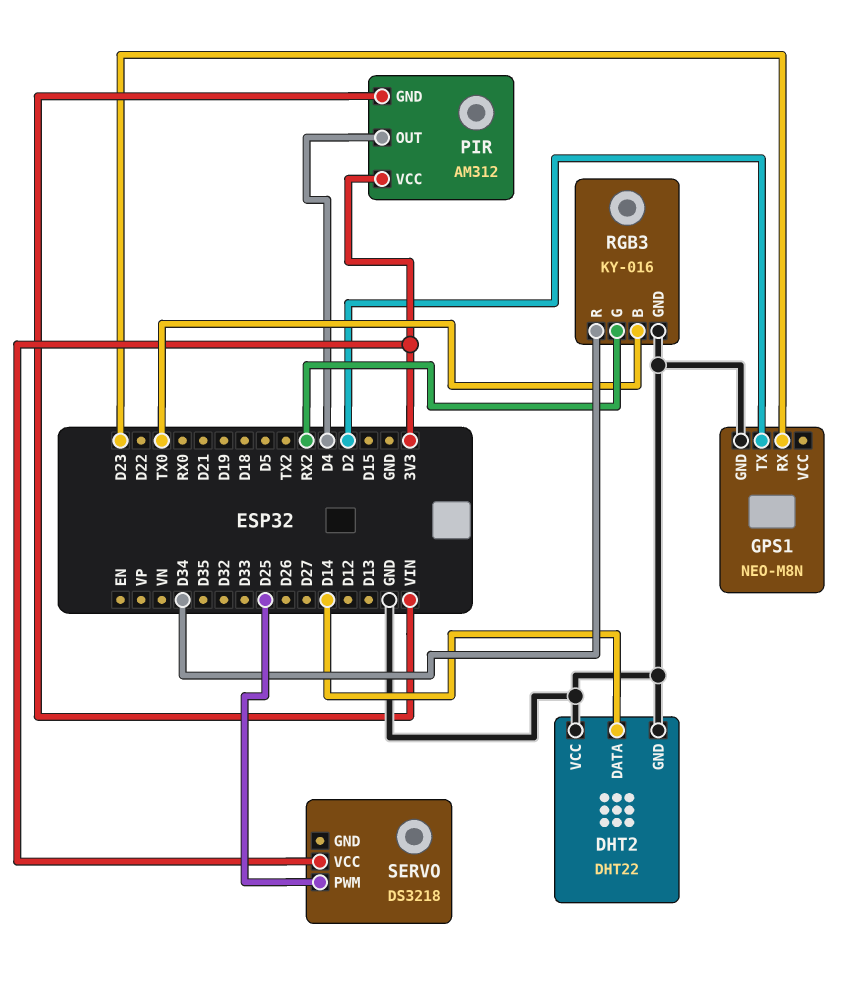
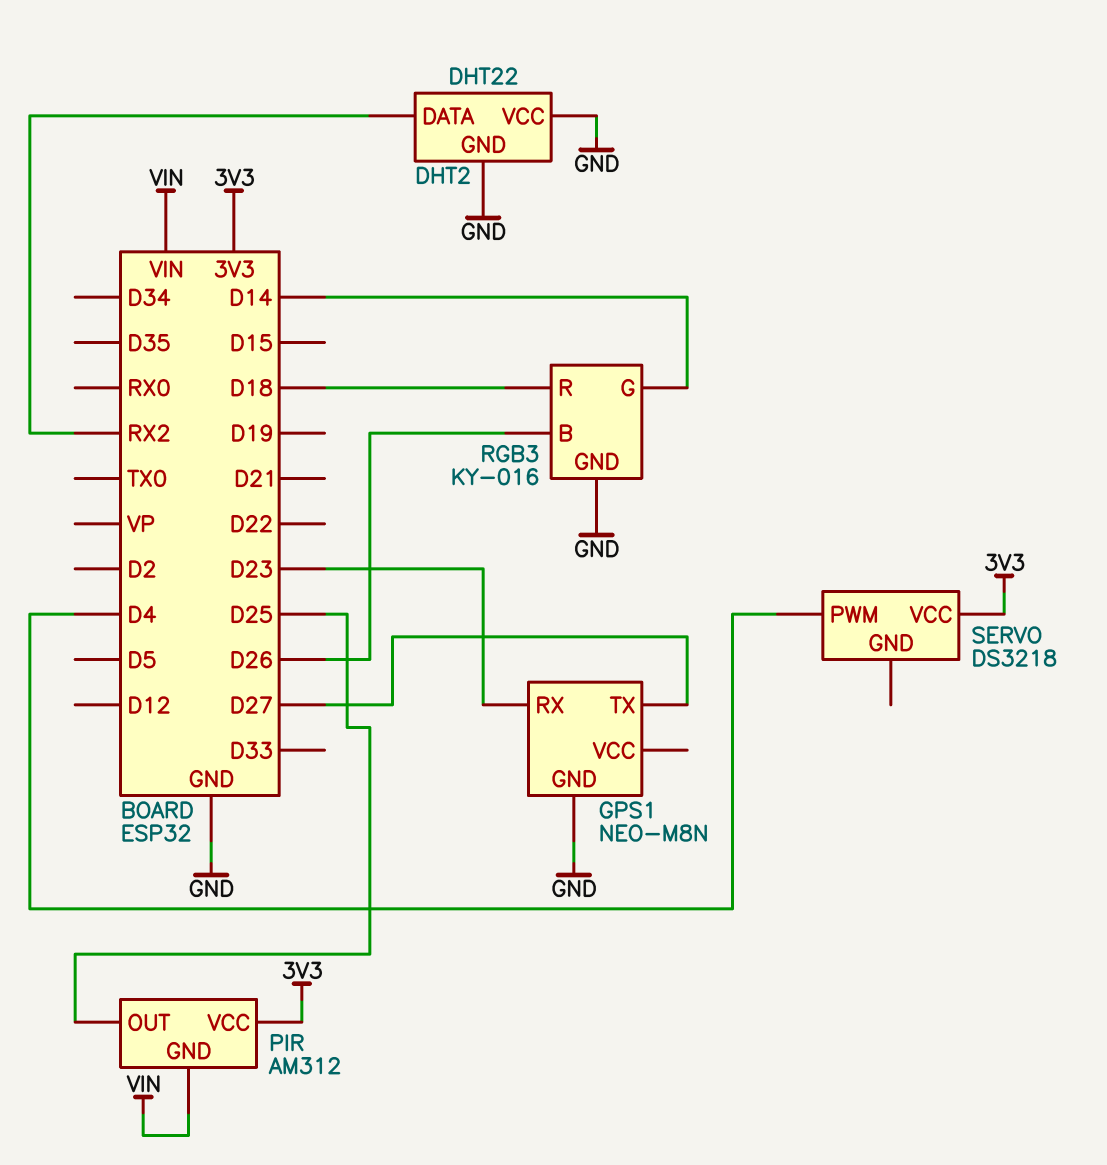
DHT2 pin DATA: D14 -> RX2
GPS1 pin TX: D2 -> D27
PIR pin OUT: D4 -> D25
RGB3 pin B: TX0 -> D26
RGB3 pin G: RX2 -> D14
RGB3 pin R: D34 -> D18
SERVO pin PWM: D25 -> D4

